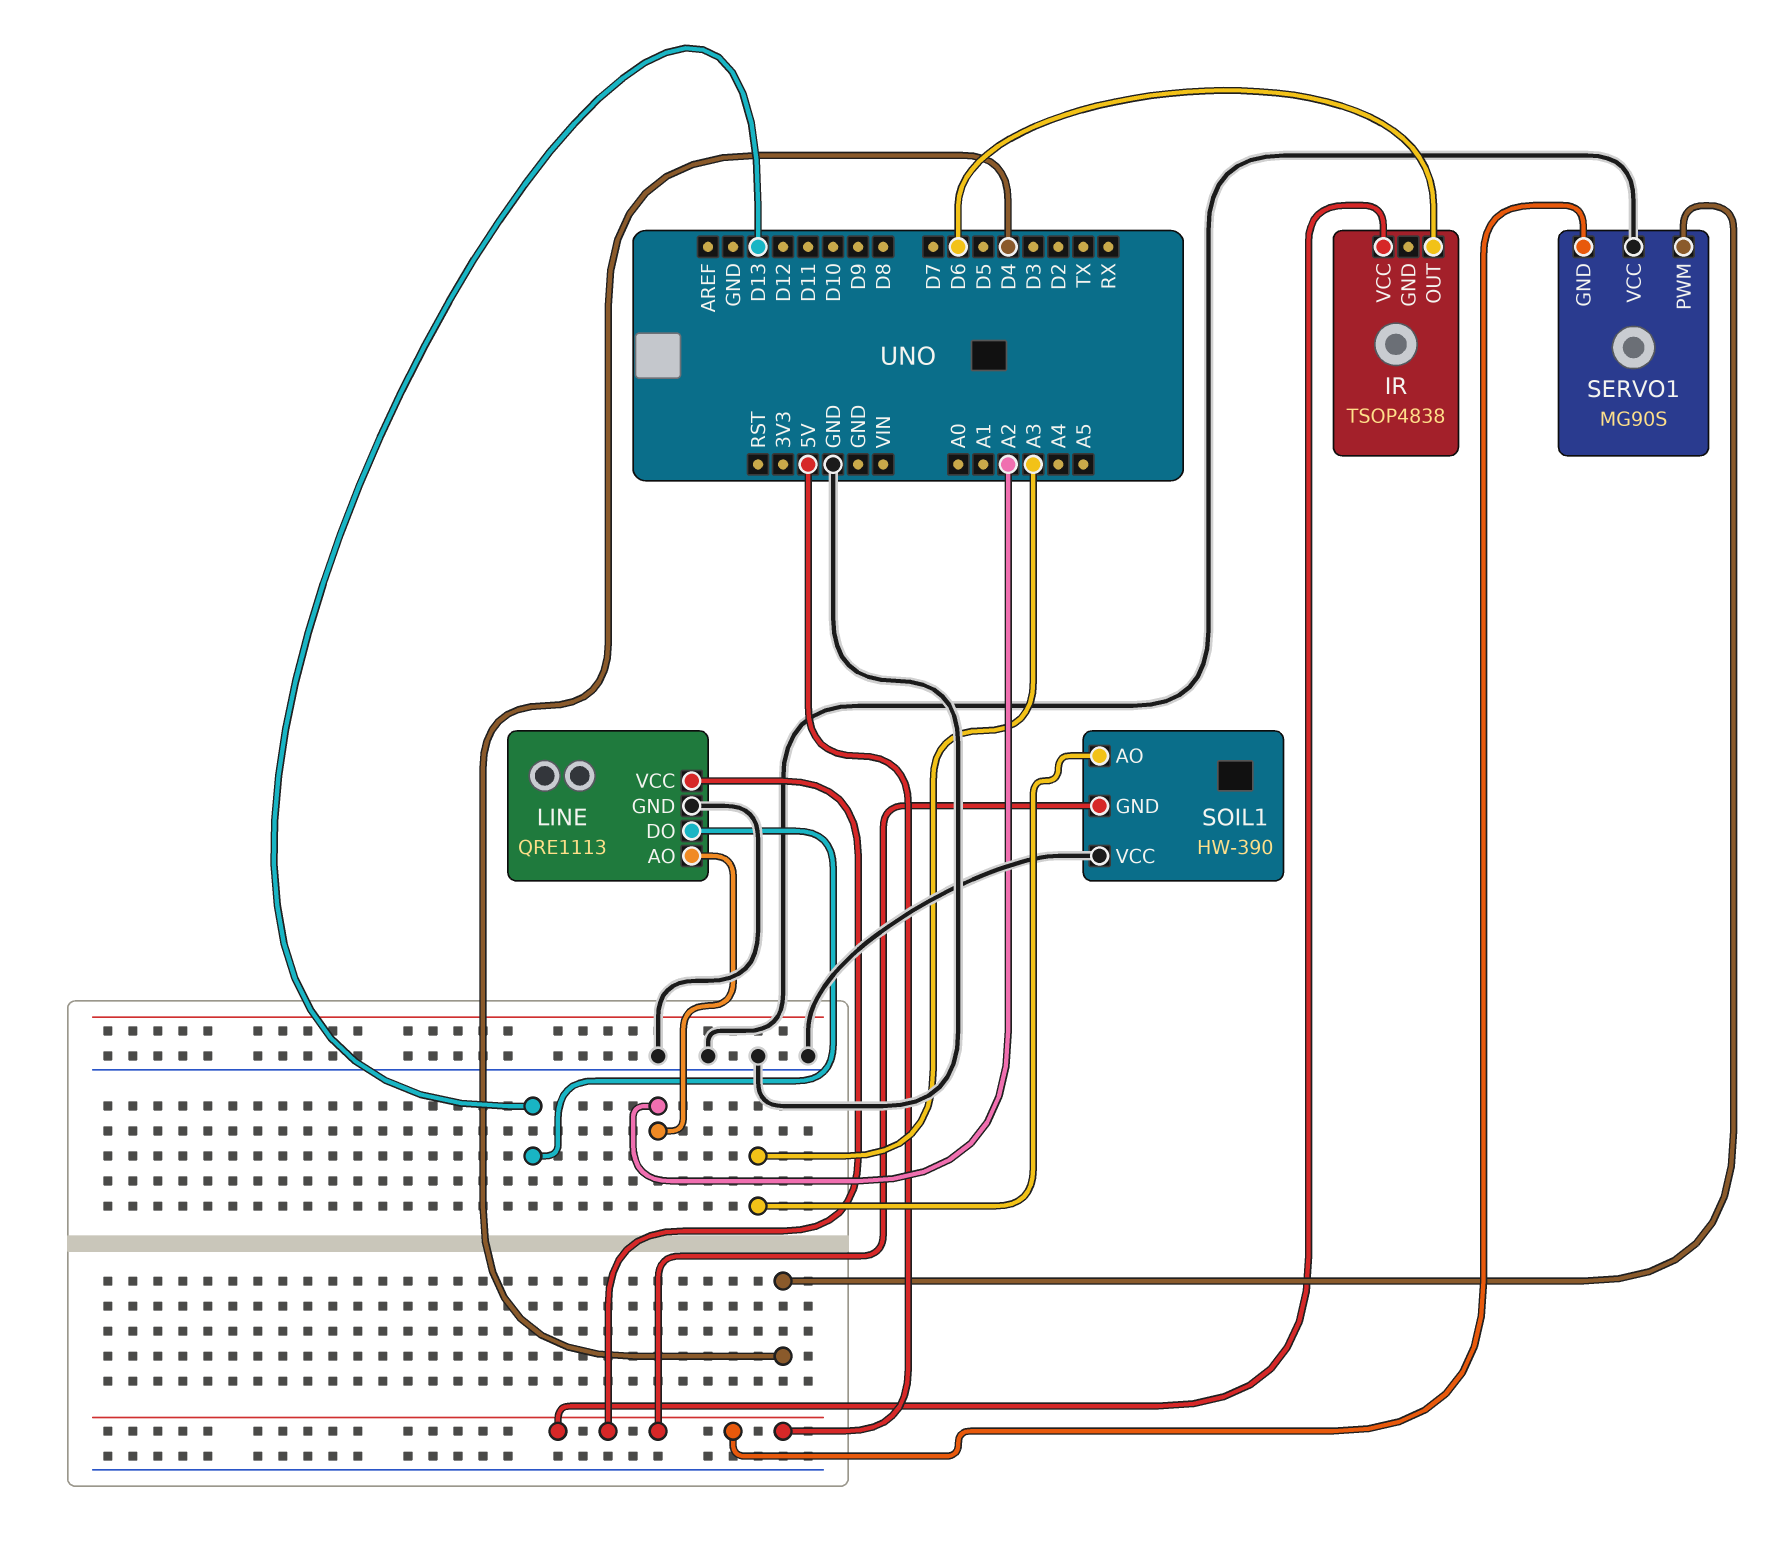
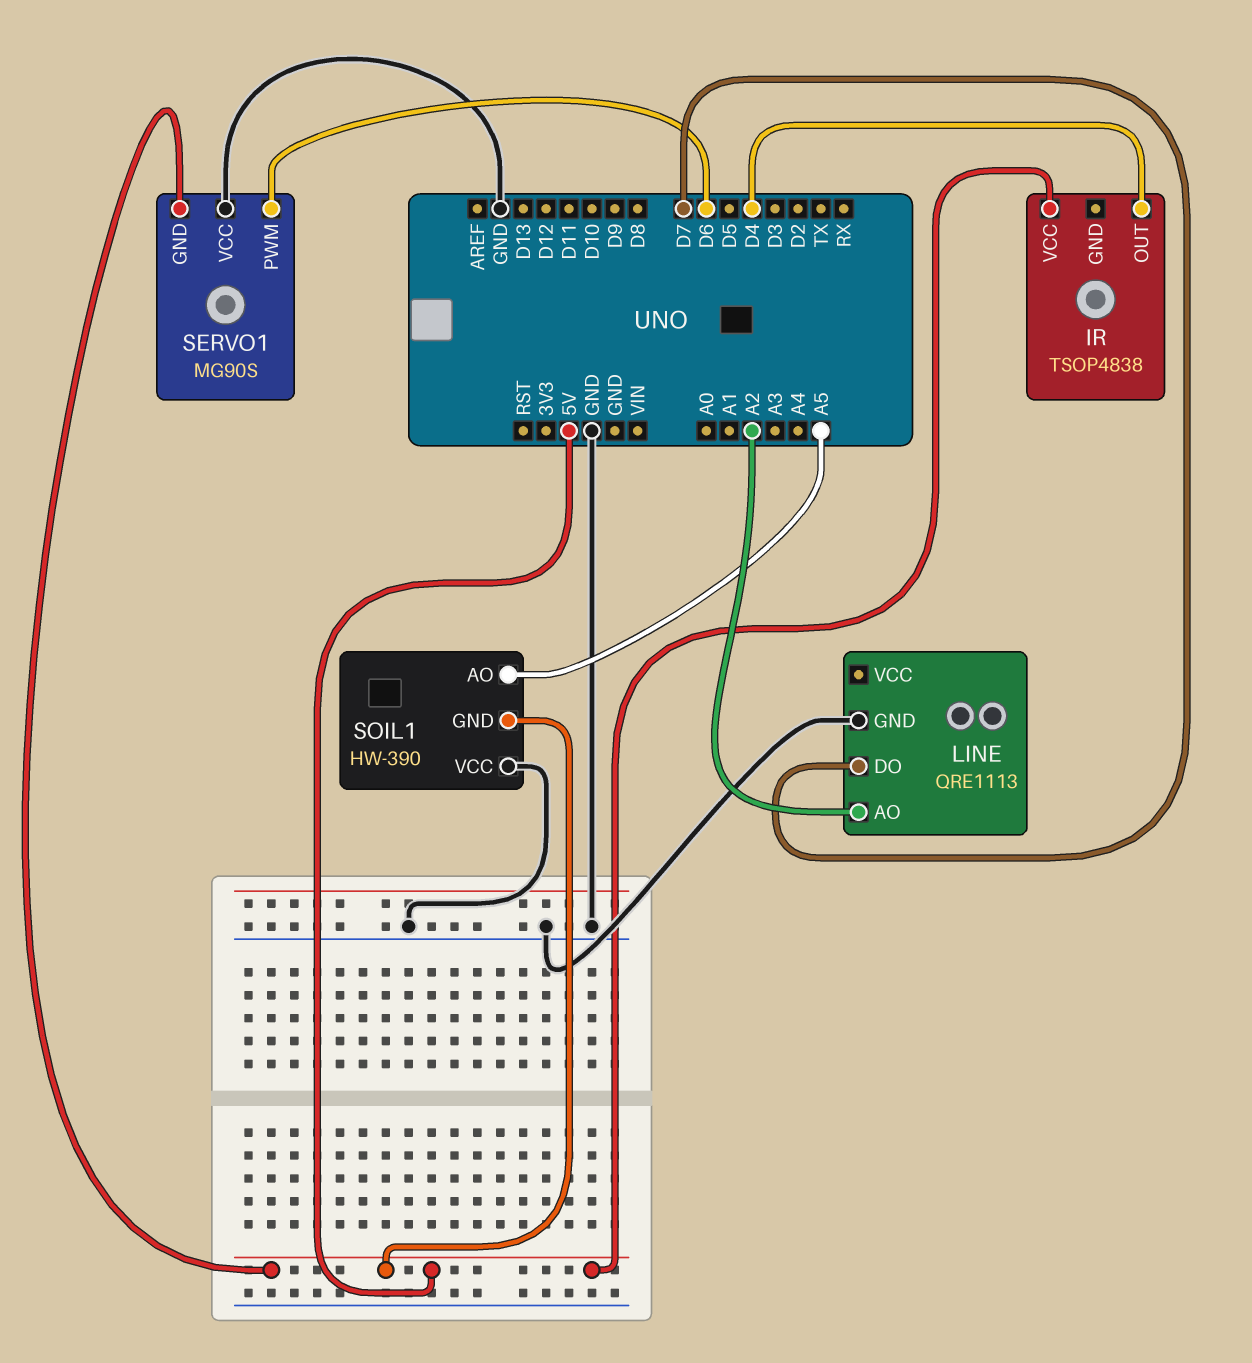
IR pin OUT: D6 -> D4
LINE pin DO: D13 -> D7
LINE pin VCC: 5V -> none
SERVO1 pin PWM: D4 -> D6
SOIL1 pin AO: A3 -> A5

